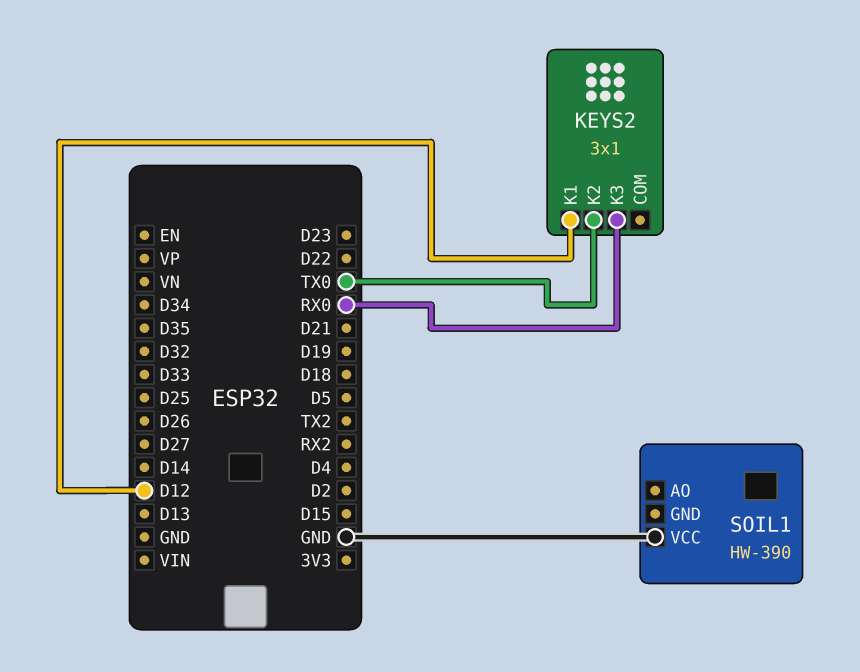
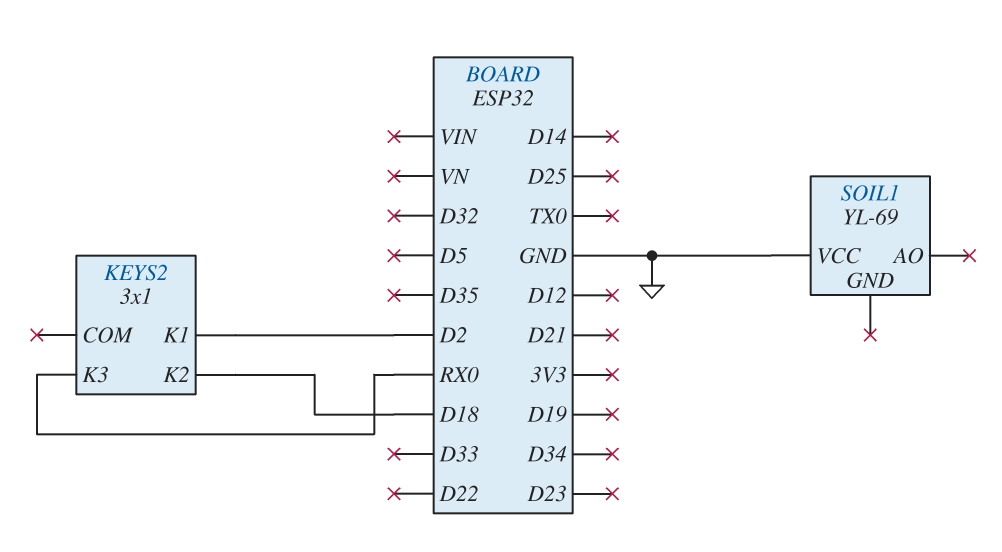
KEYS2 pin K1: D12 -> D2
KEYS2 pin K2: TX0 -> D18
SOIL1: HW-390 -> YL-69

